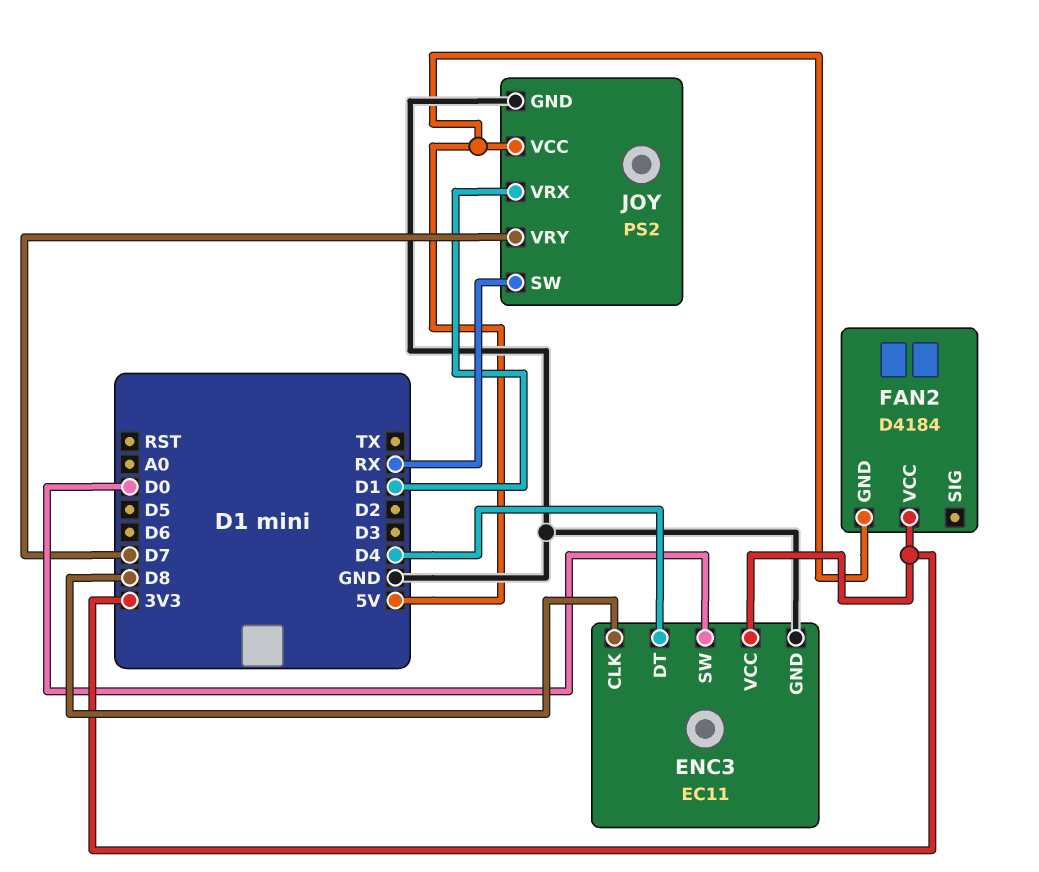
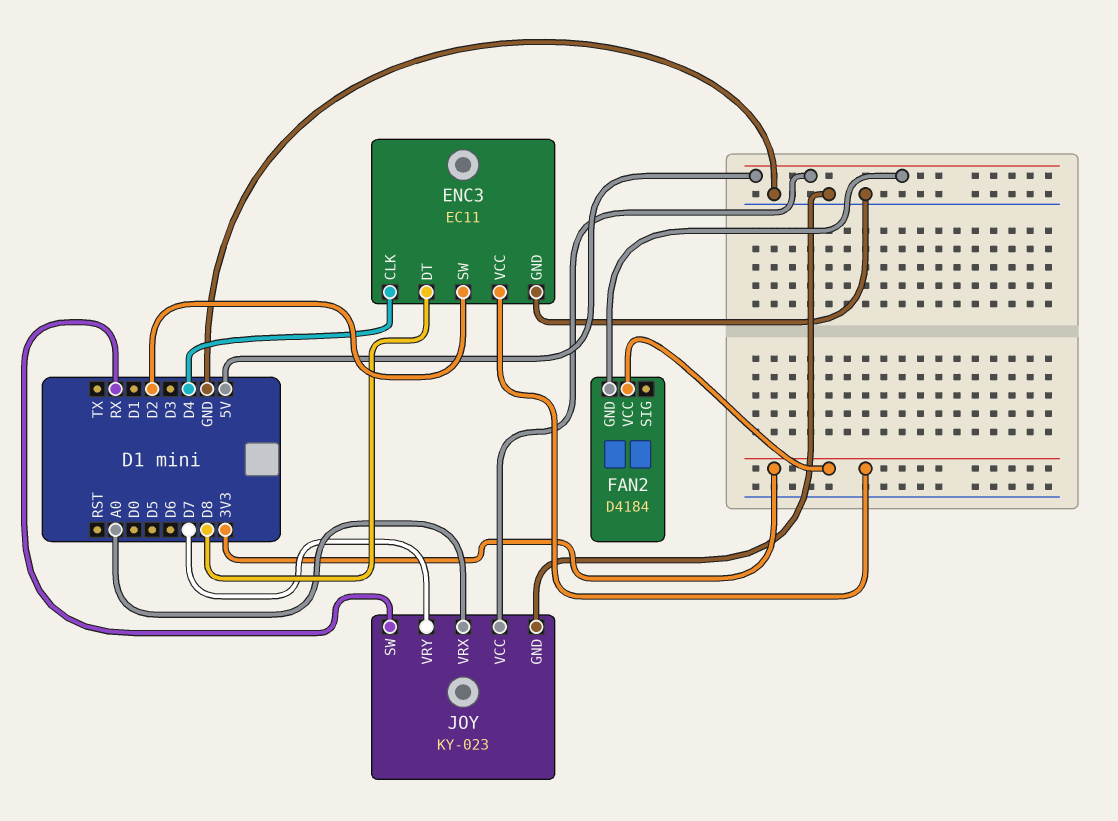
ENC3 pin CLK: D8 -> D4
ENC3 pin DT: D4 -> D8
ENC3 pin SW: D0 -> D2
JOY: PS2 -> KY-023
JOY pin VRX: D1 -> A0

